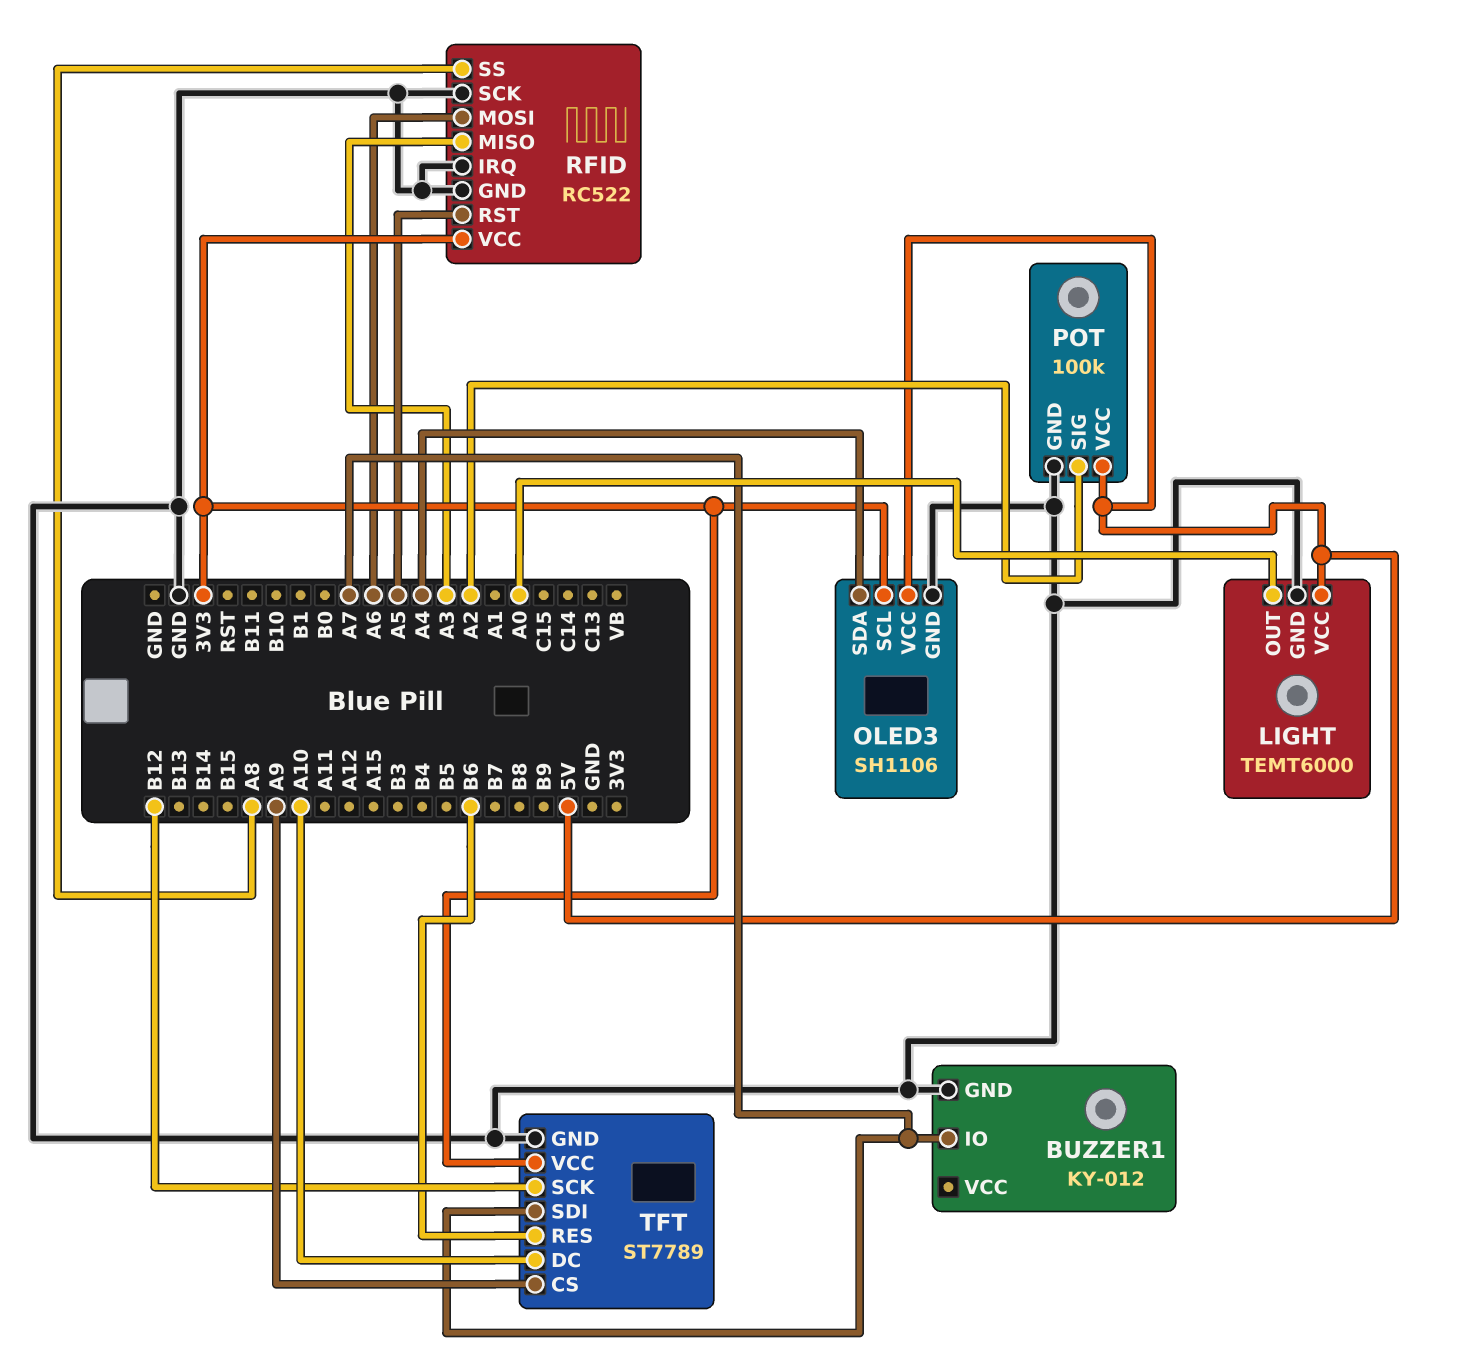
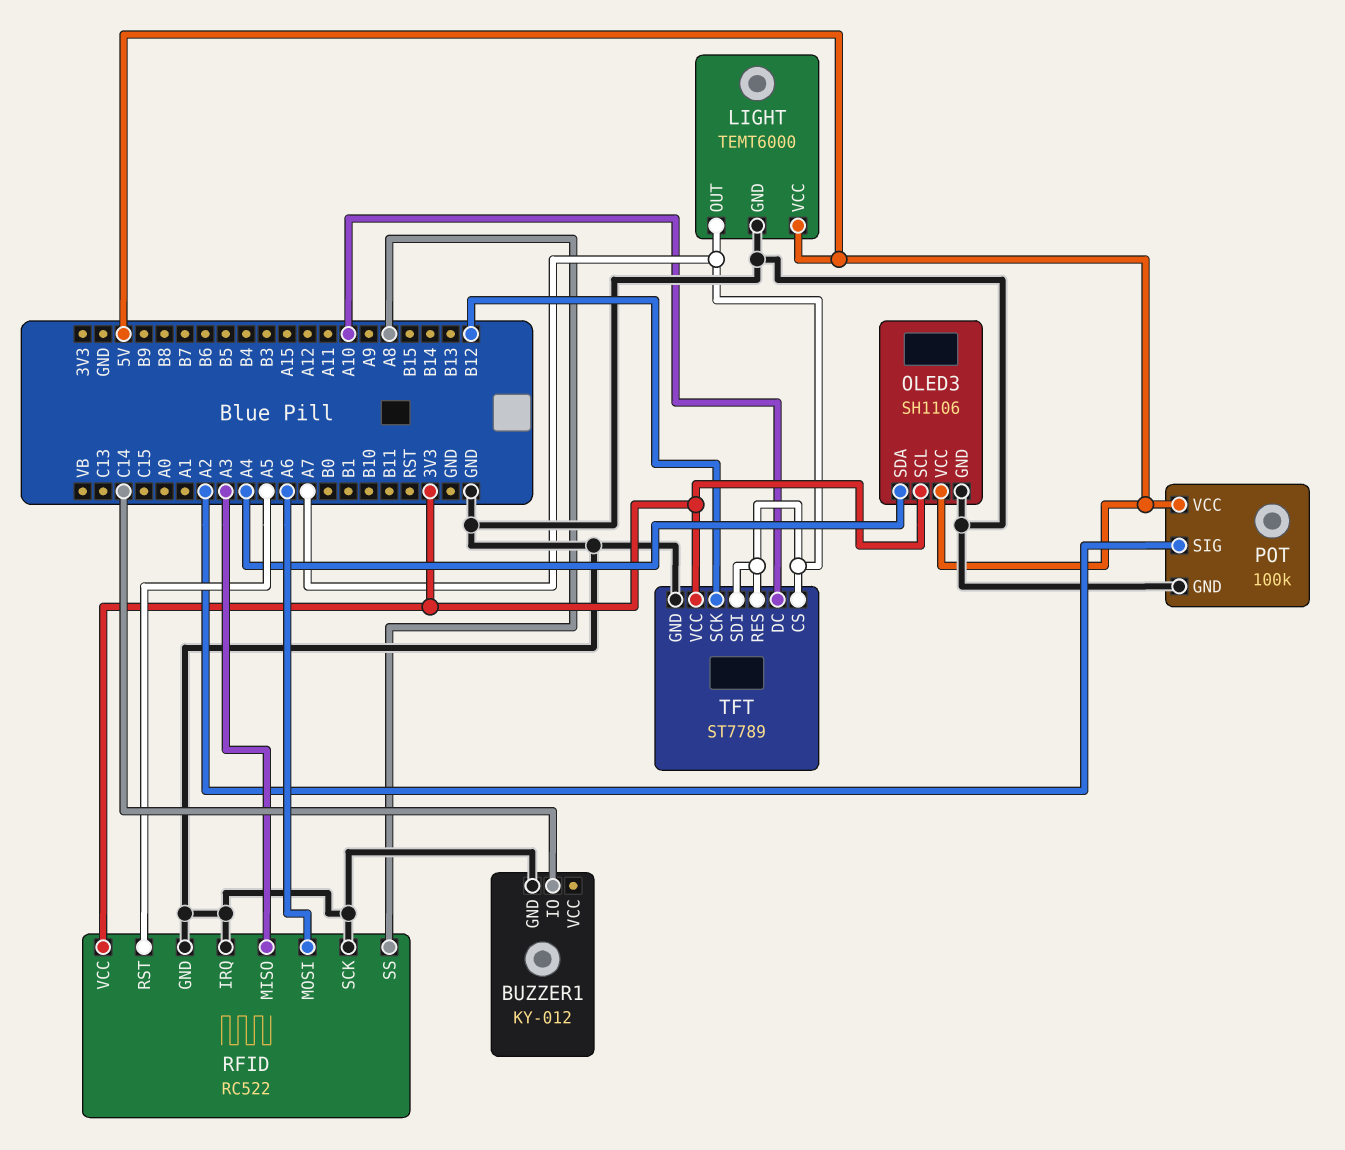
BUZZER1 pin IO: A7 -> C14
LIGHT pin OUT: A0 -> A7
TFT pin CS: A9 -> A7
TFT pin RES: B6 -> A7

